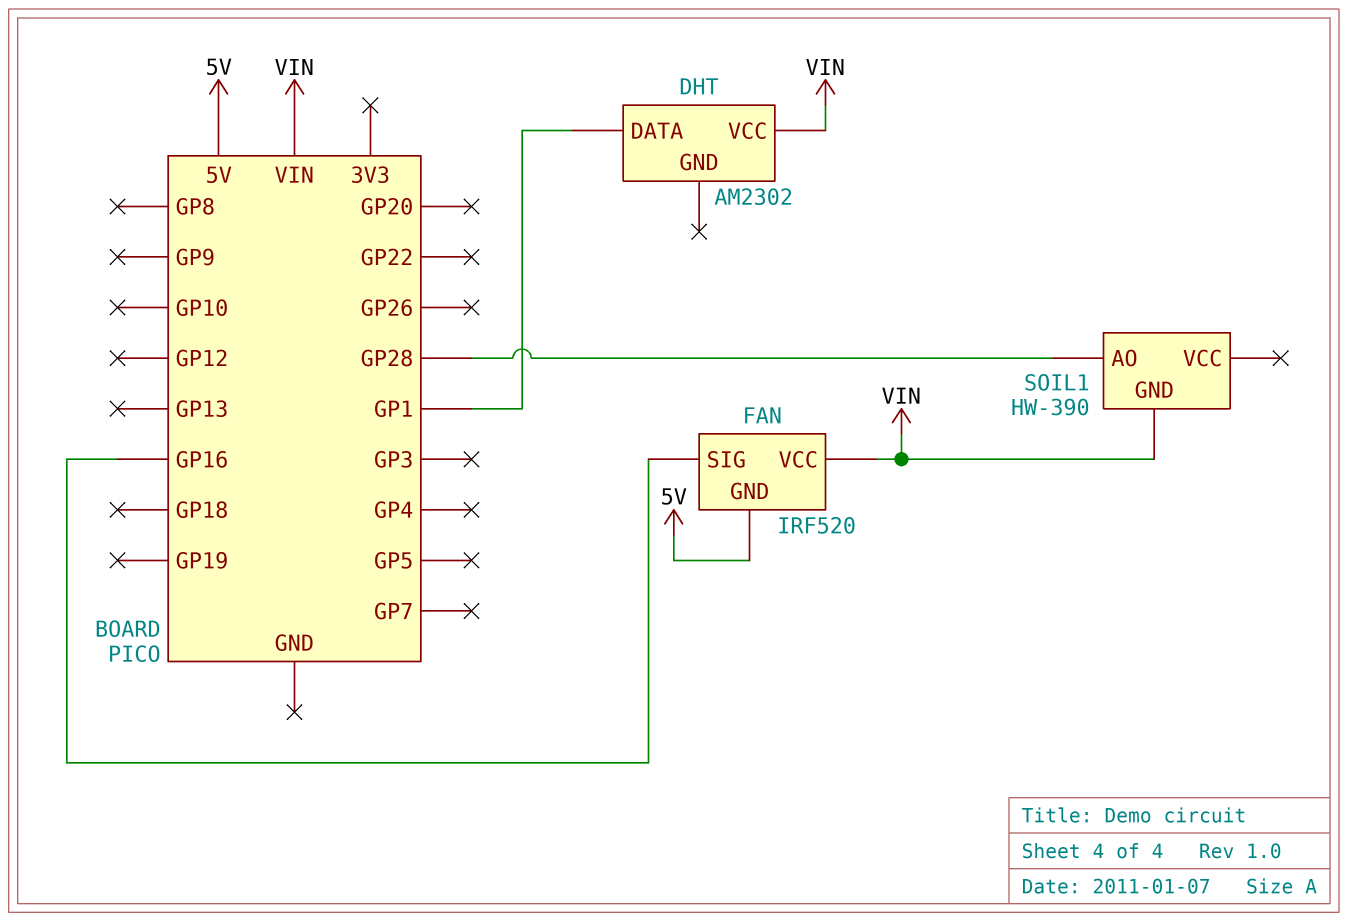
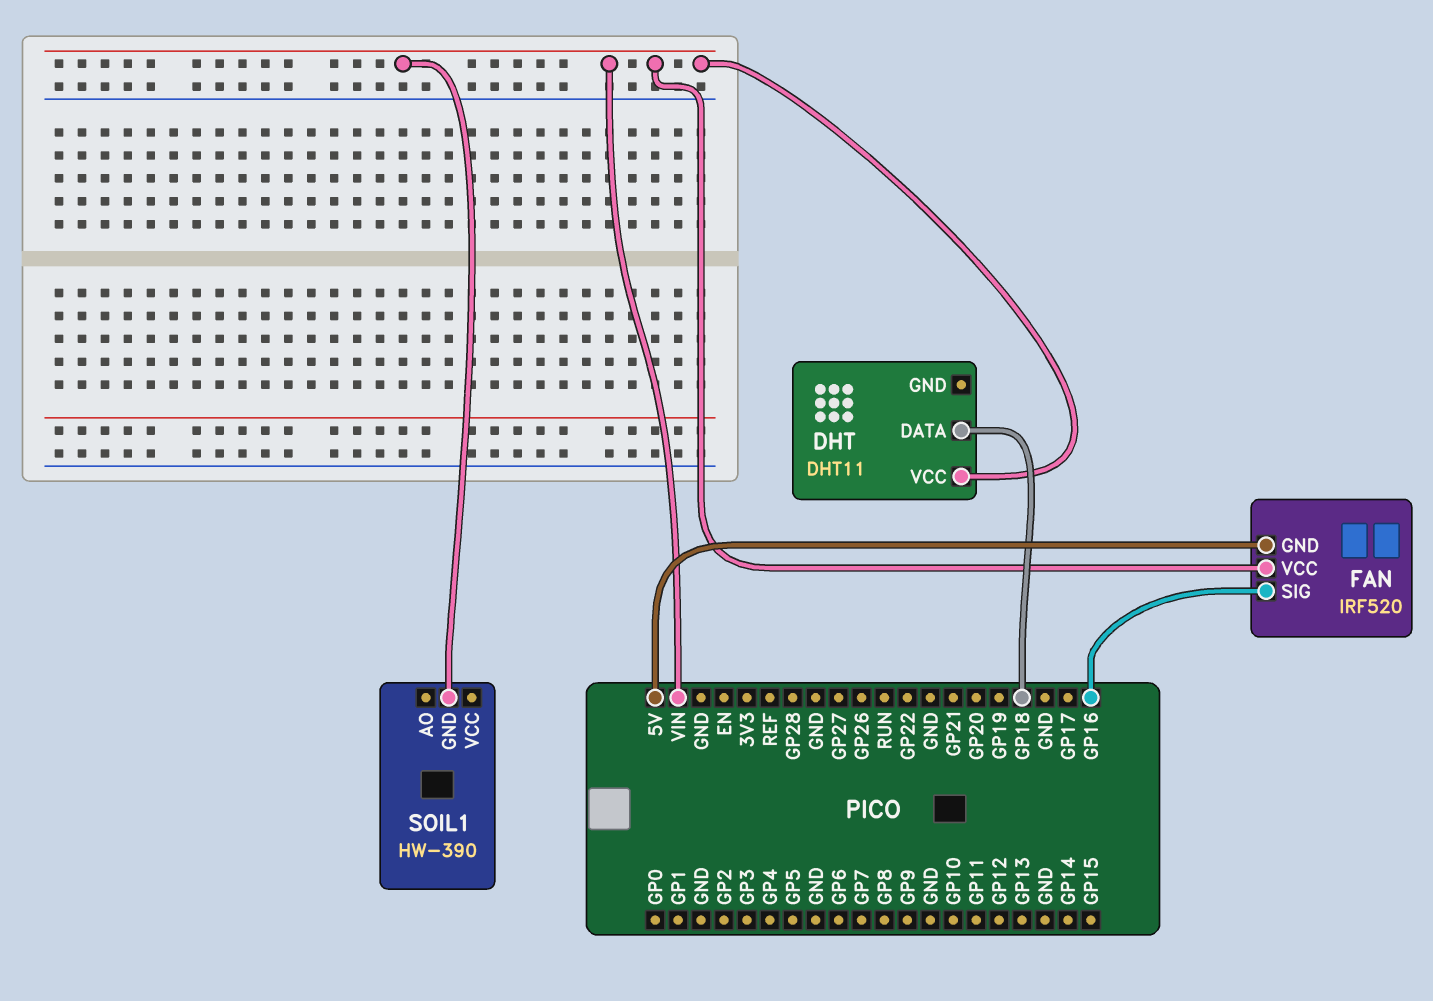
DHT: AM2302 -> DHT11
DHT pin DATA: GP1 -> GP18
SOIL1 pin AO: GP28 -> none

